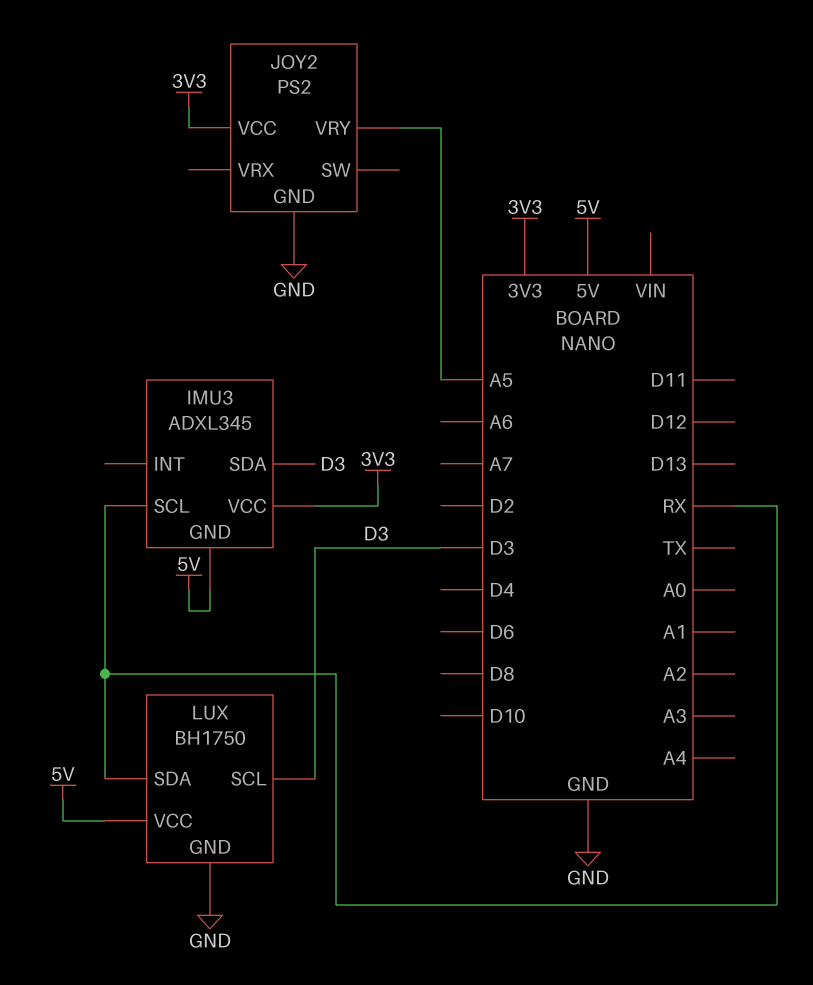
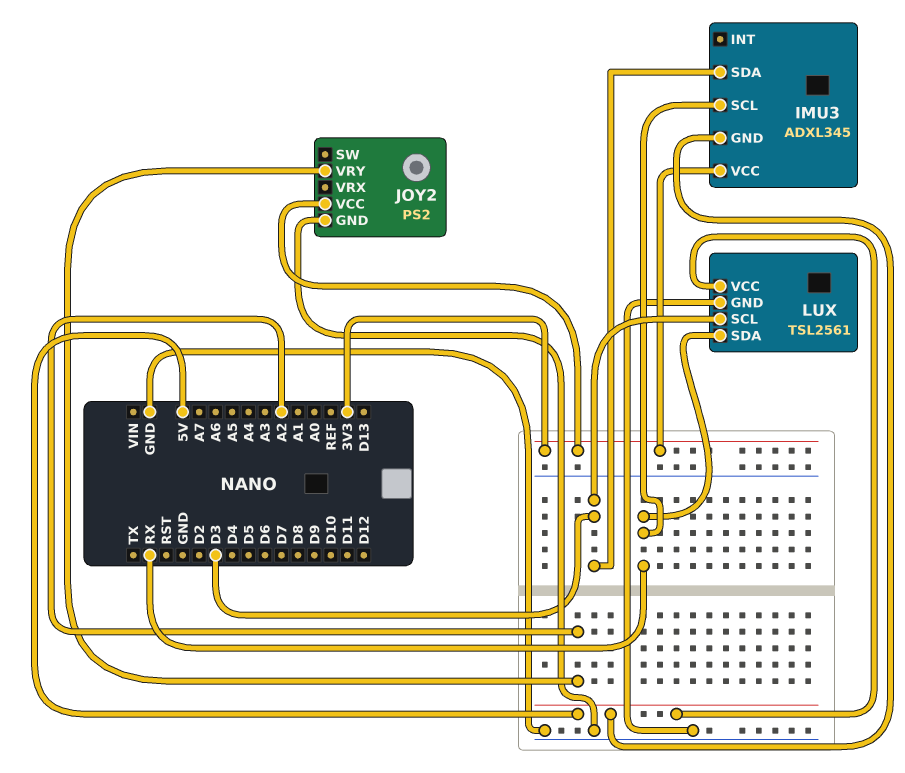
JOY2 pin VRY: A5 -> A2
LUX: BH1750 -> TSL2561

